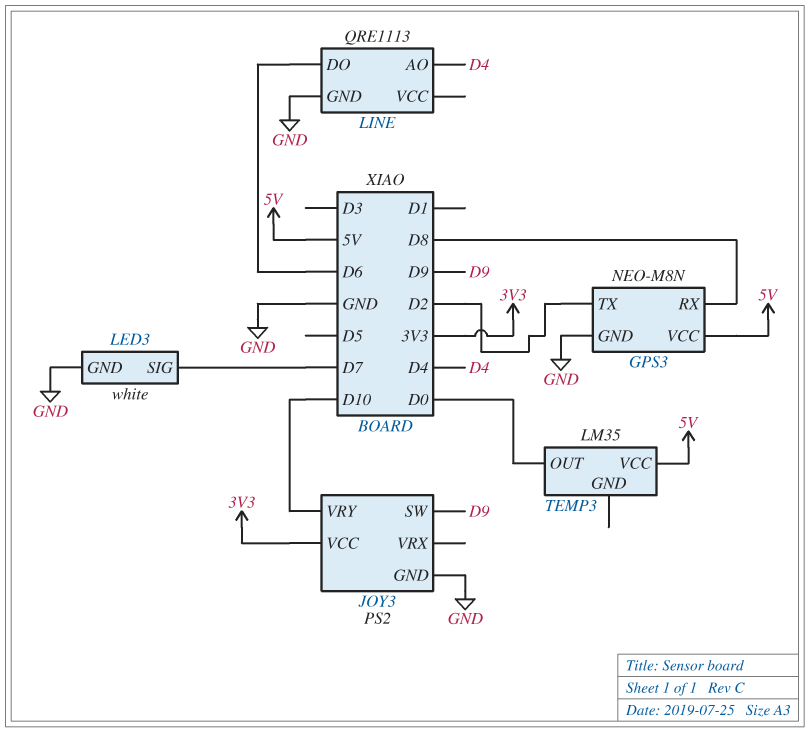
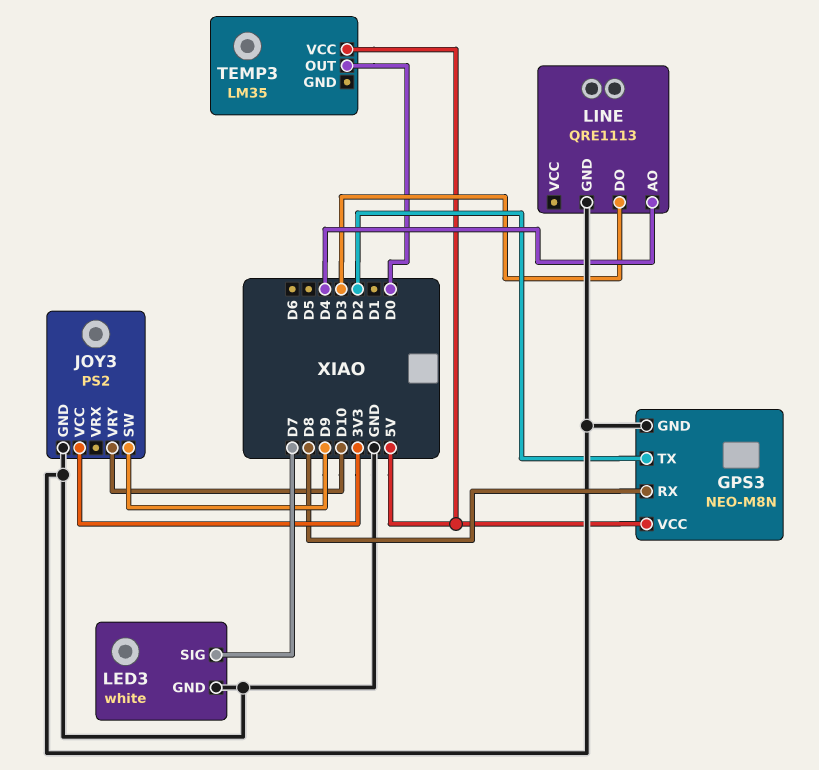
LINE pin DO: D6 -> D3

